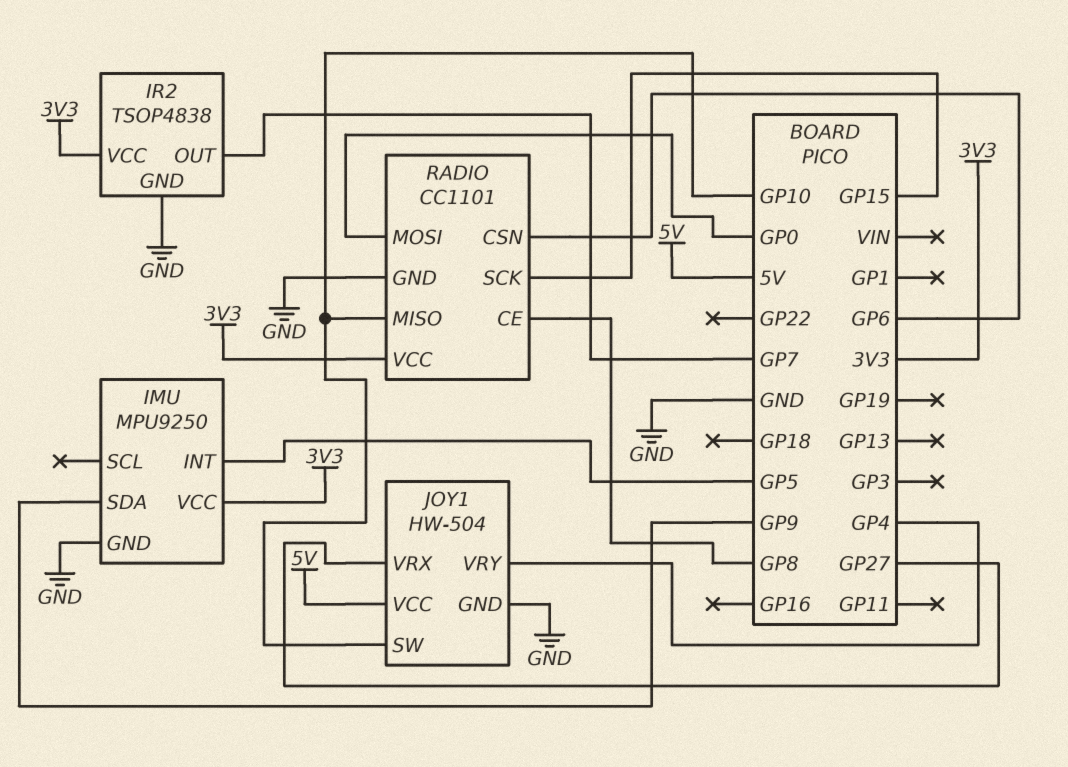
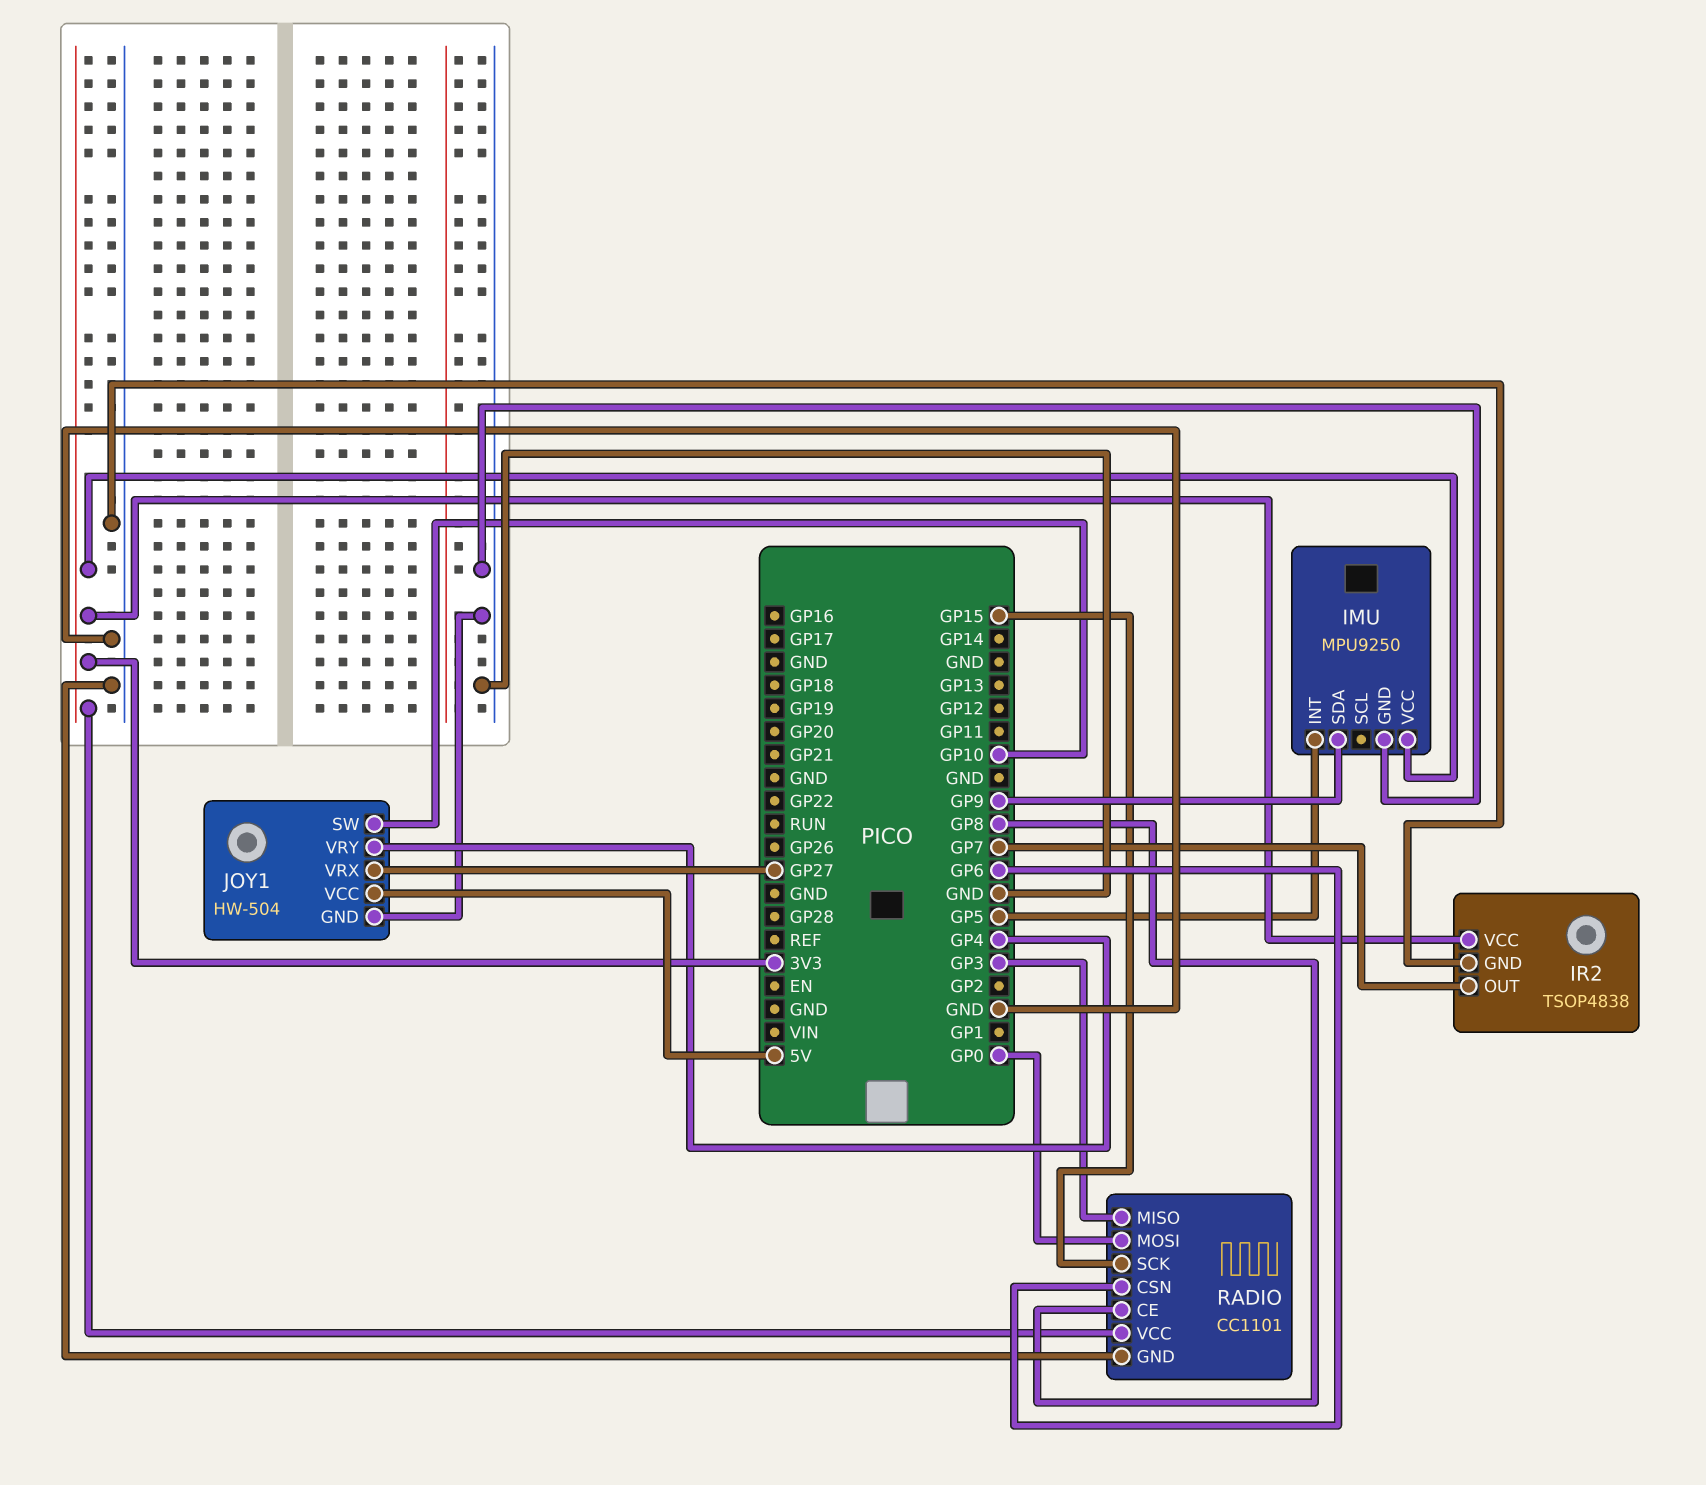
RADIO pin MISO: GP10 -> GP3

